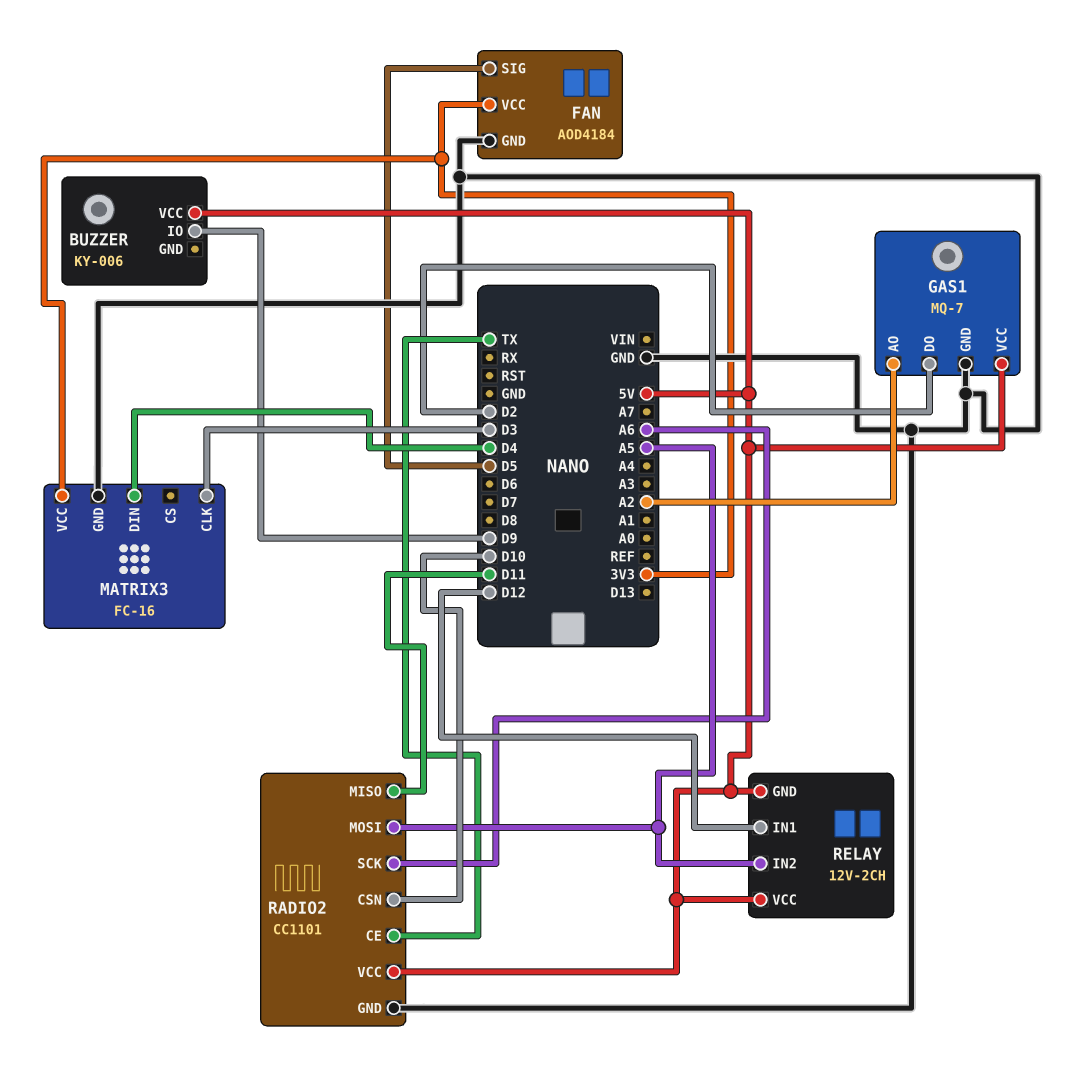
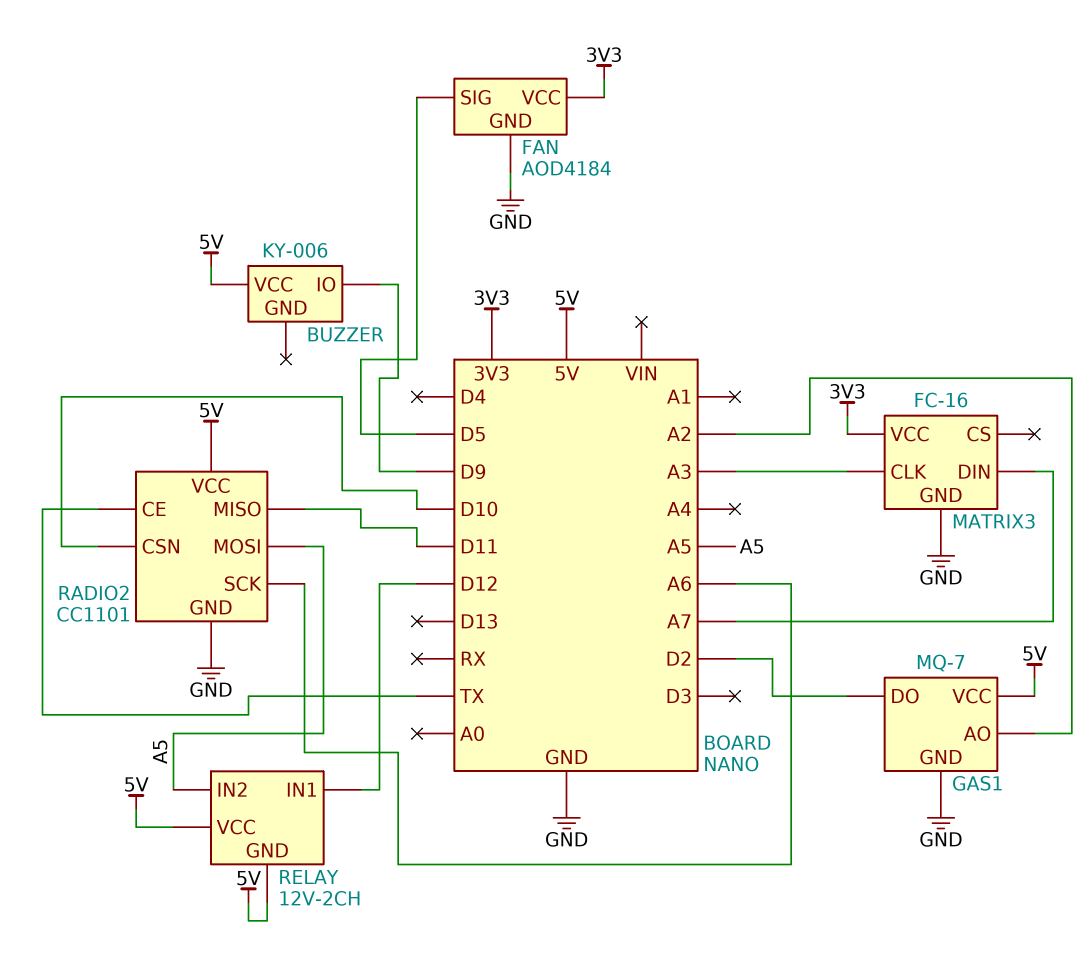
MATRIX3 pin CLK: D3 -> A3
MATRIX3 pin DIN: D4 -> A7

